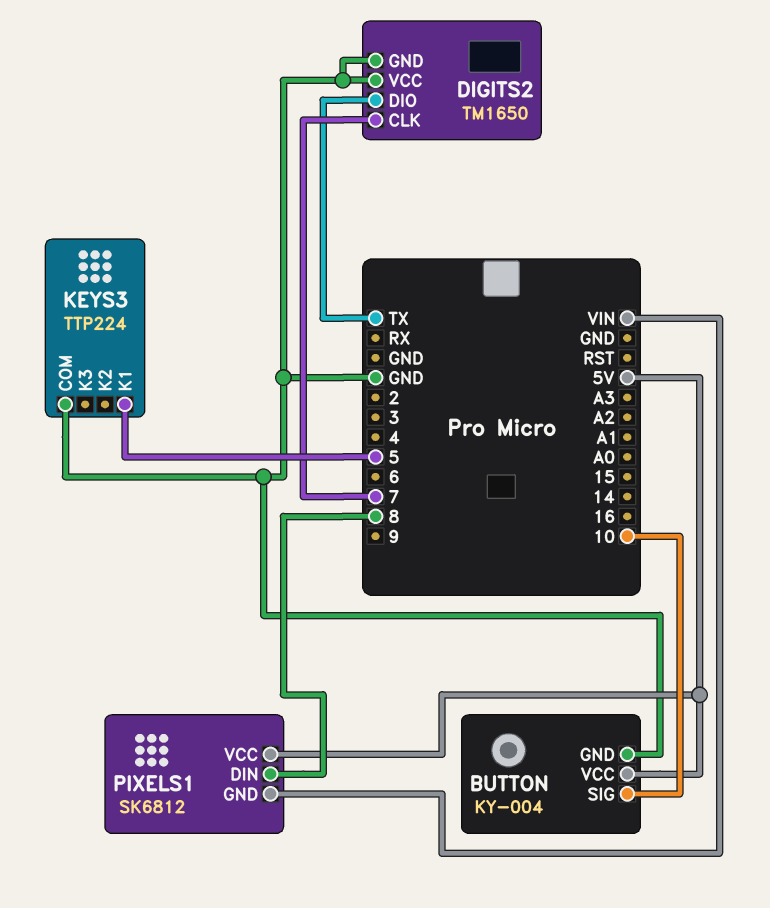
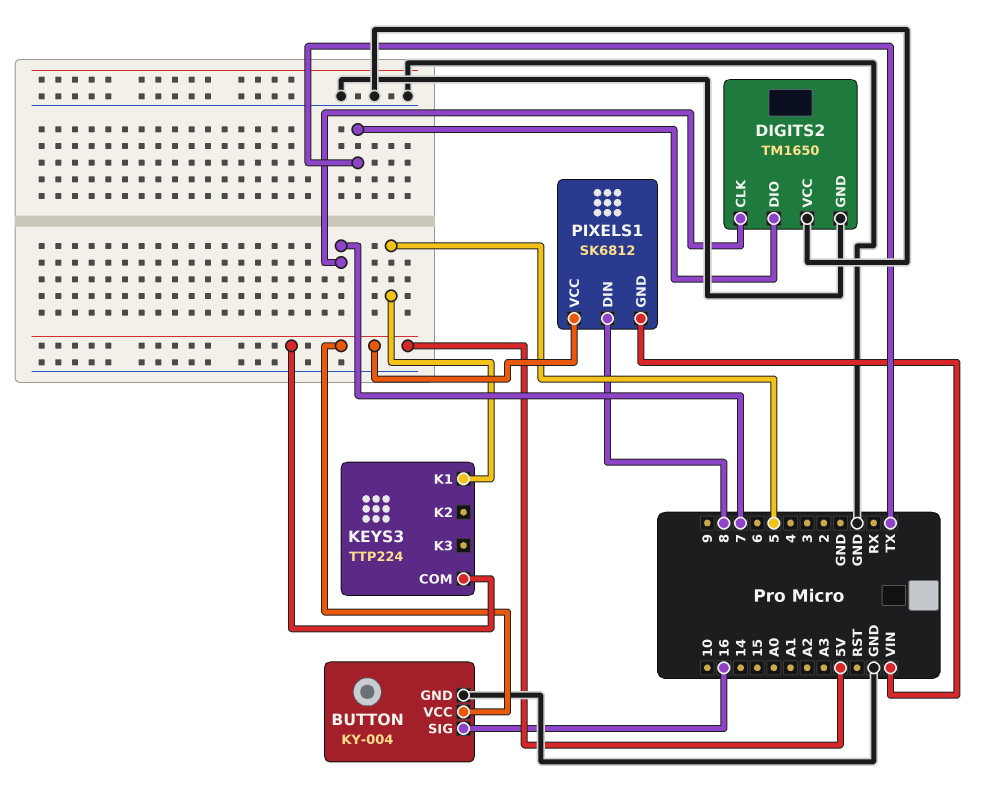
BUTTON pin SIG: 10 -> 16
KEYS3 pin COM: GND -> 5V

